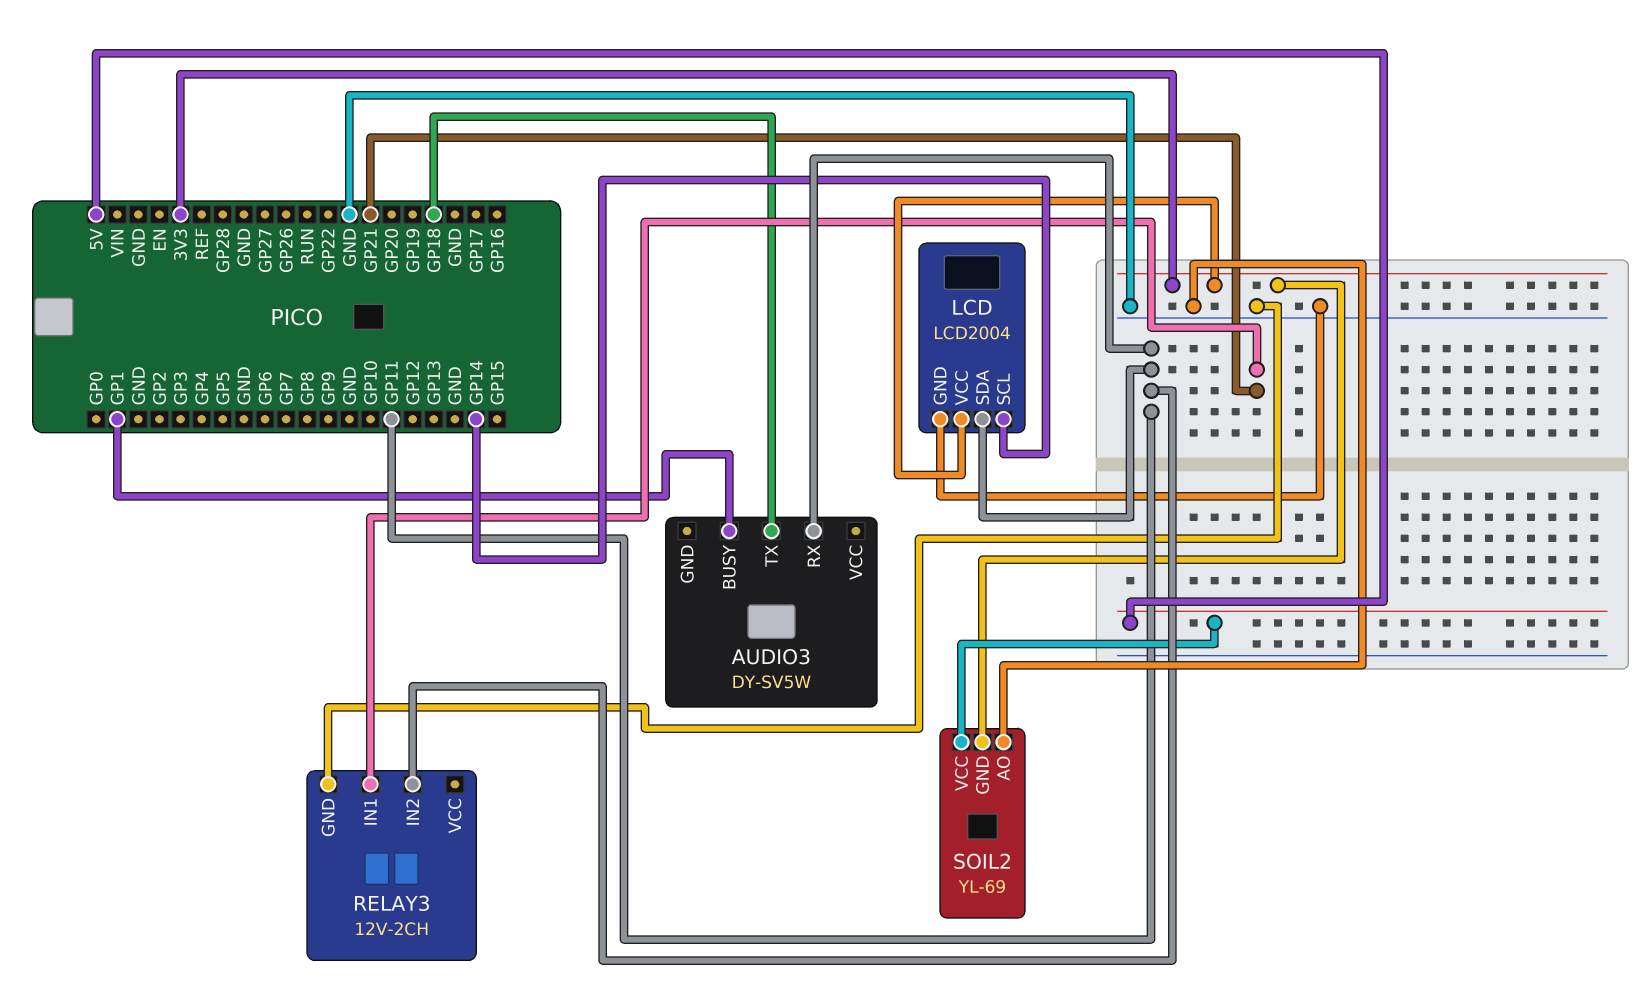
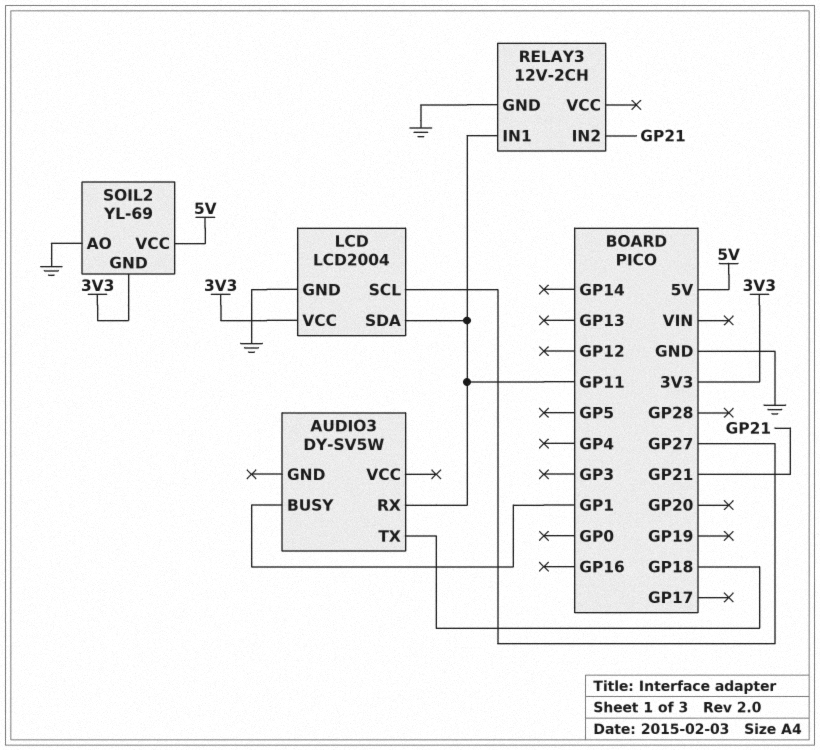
LCD pin SCL: GP14 -> GP27
RELAY3 pin IN1: GP21 -> GP11
RELAY3 pin IN2: GP11 -> GP21

